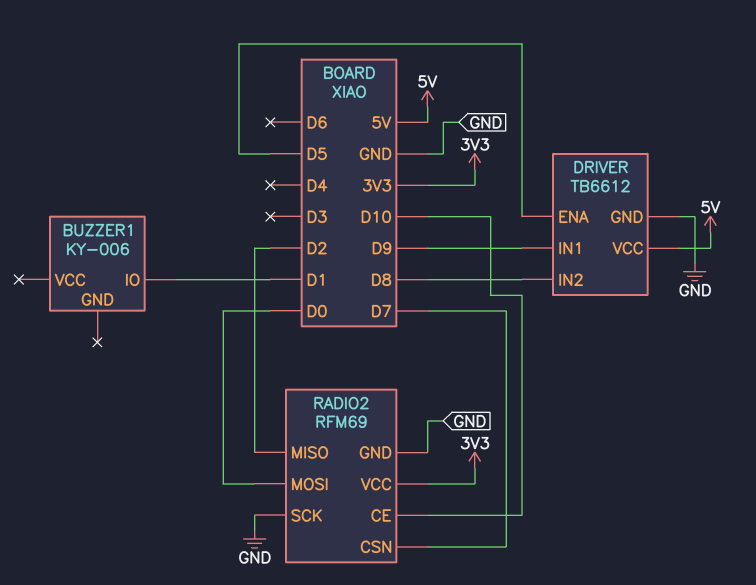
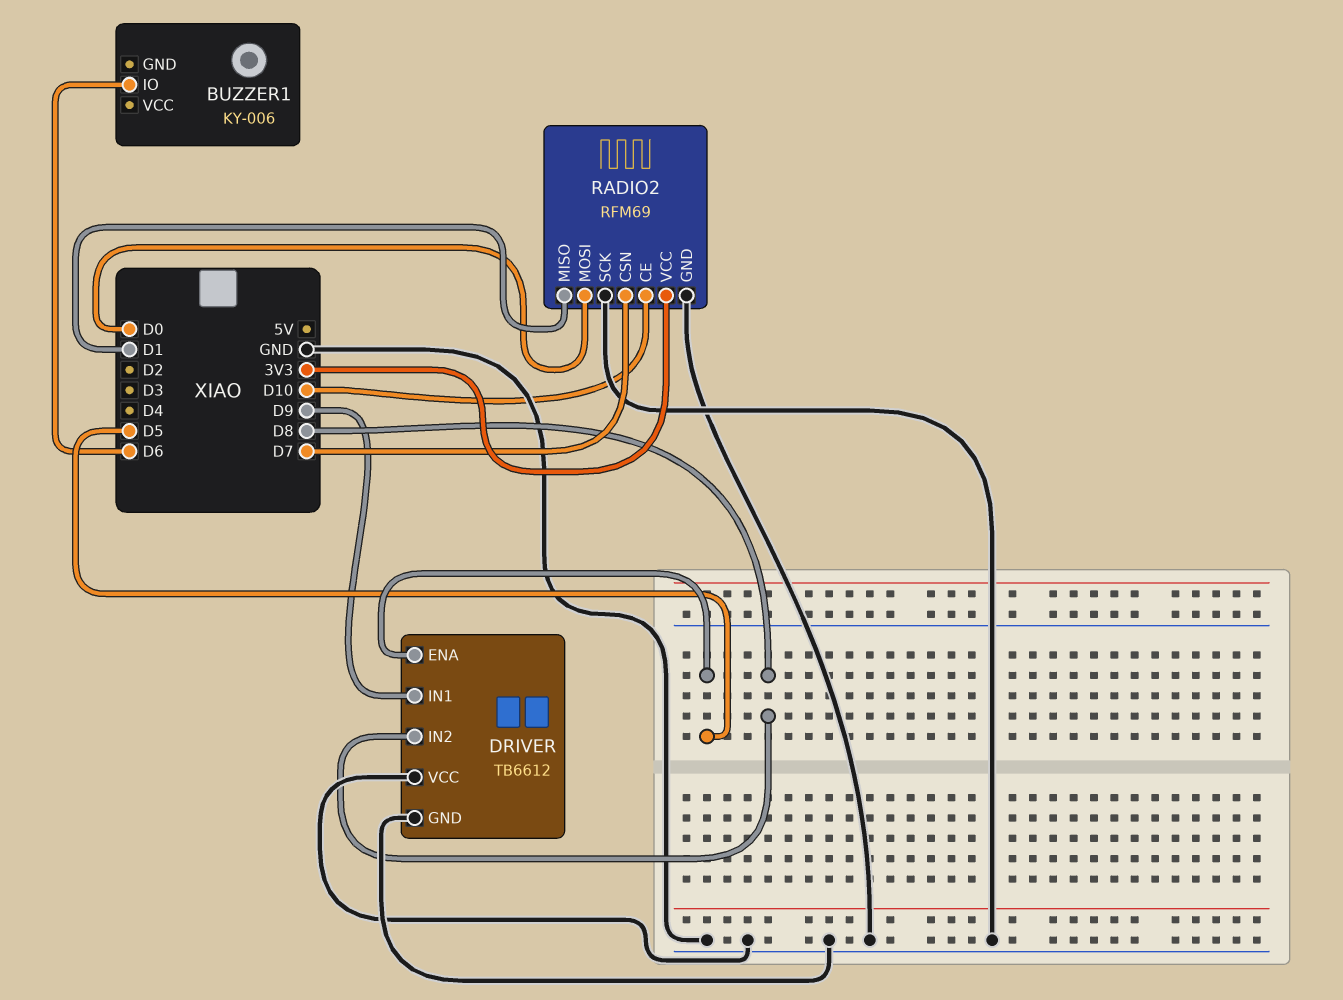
BUZZER1 pin IO: D1 -> D6
DRIVER pin VCC: 5V -> GND
RADIO2 pin MISO: D2 -> D1

